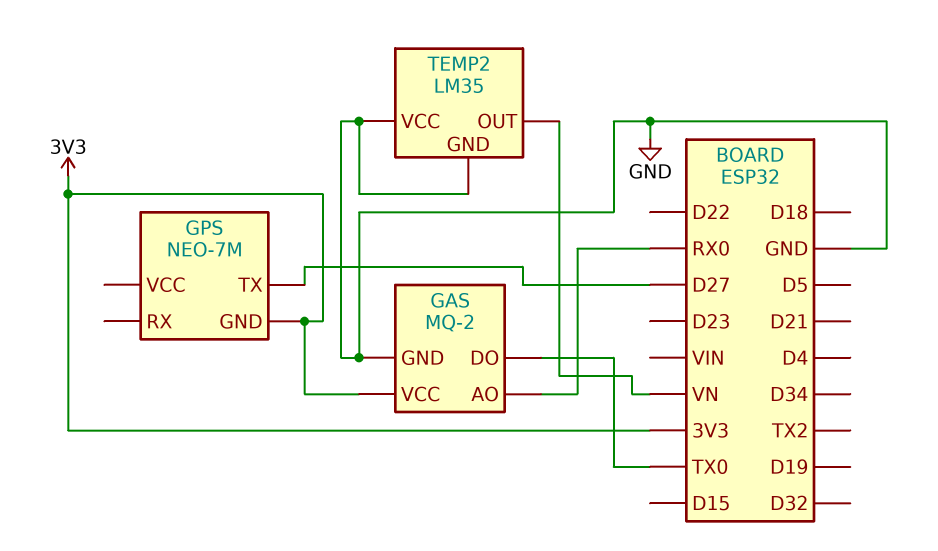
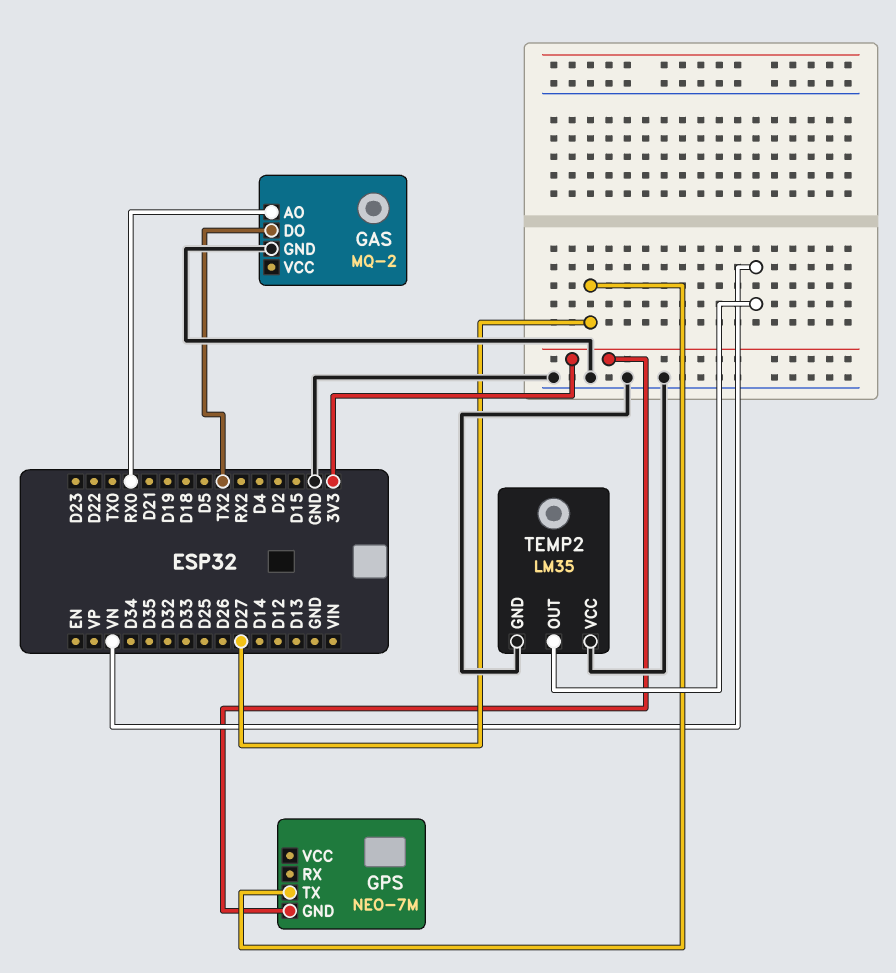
GAS pin DO: TX0 -> TX2
GAS pin VCC: 3V3 -> none

